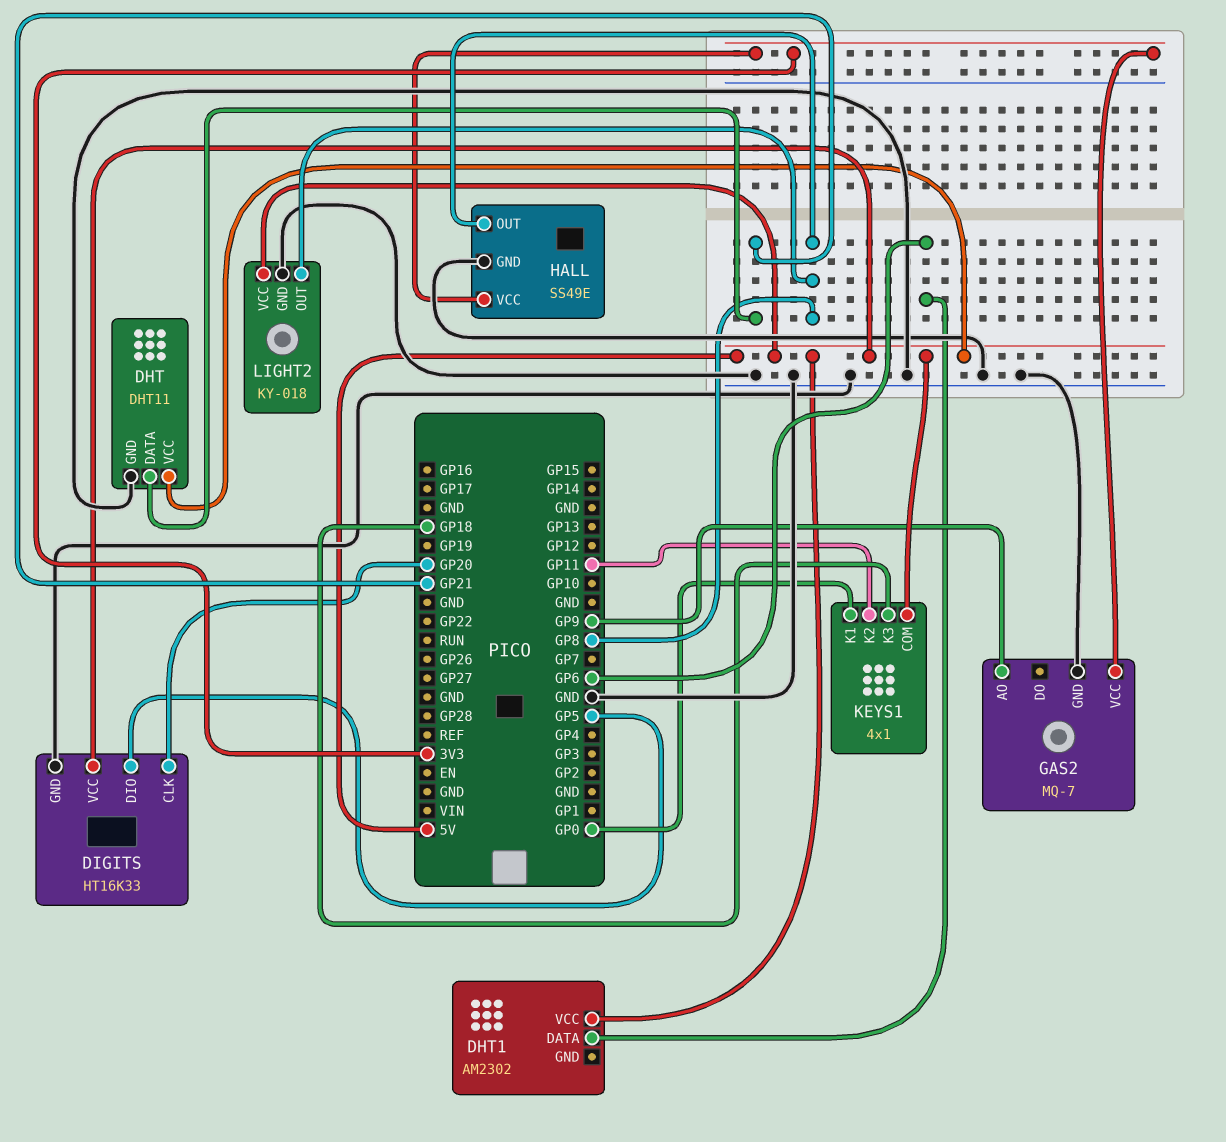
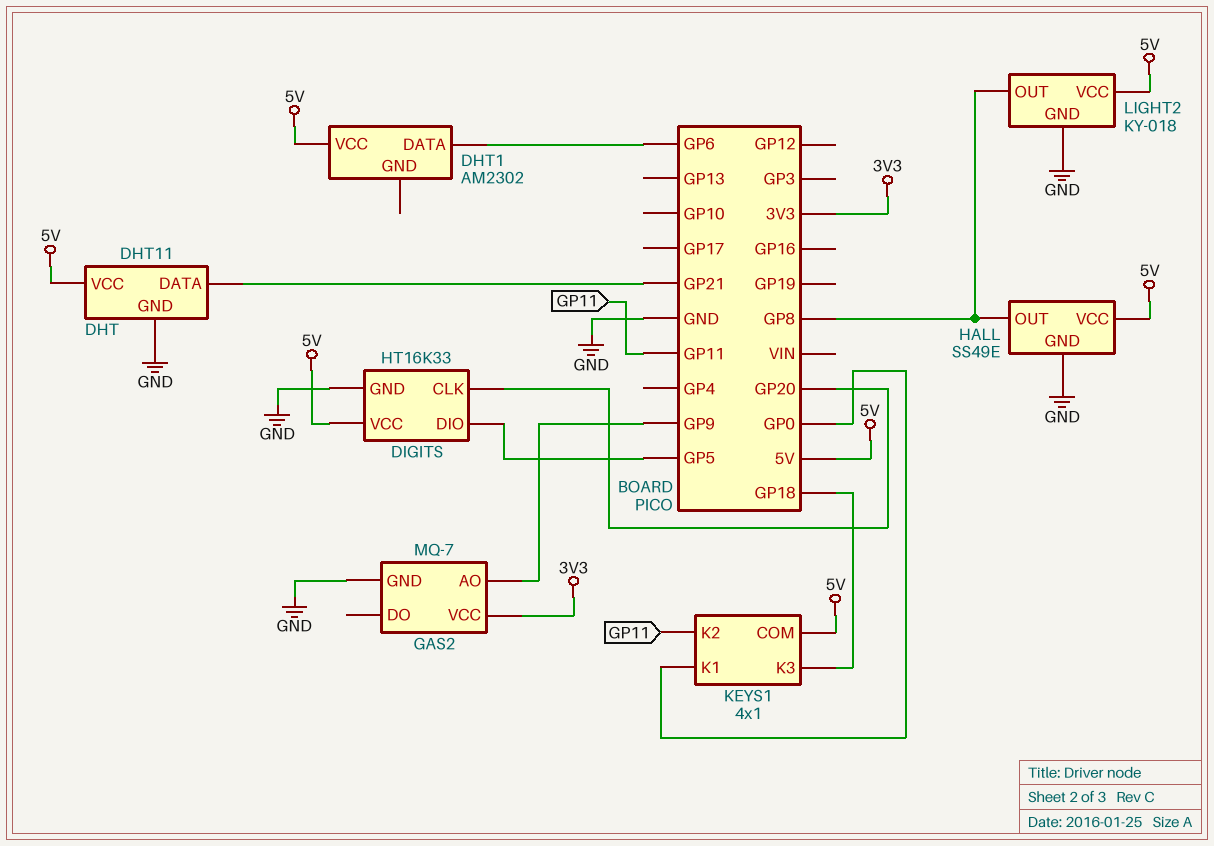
HALL pin VCC: 3V3 -> 5V

